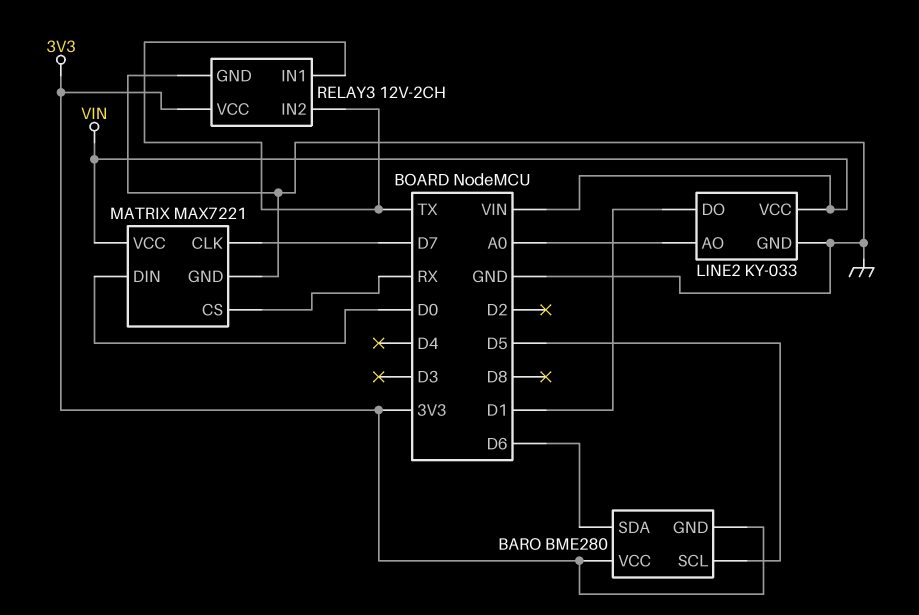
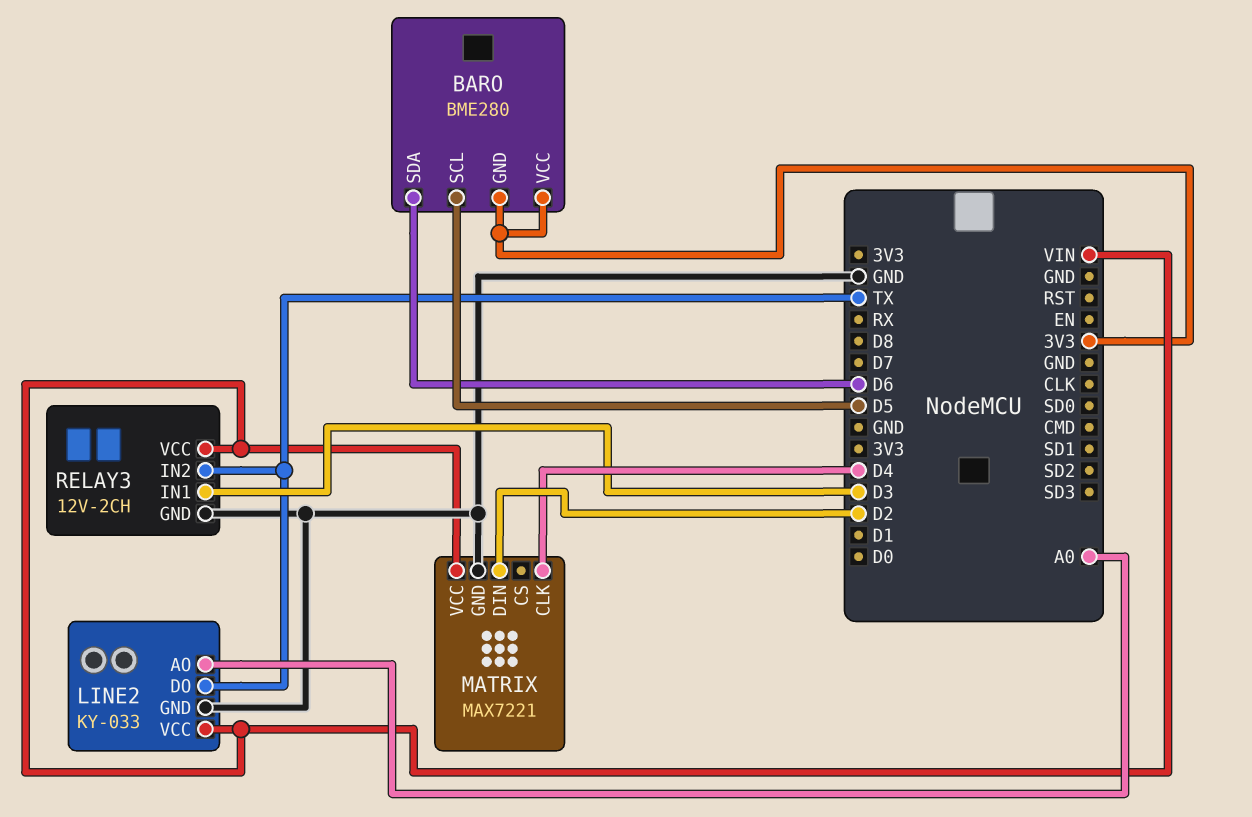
LINE2 pin DO: D1 -> TX
MATRIX pin CLK: D7 -> D4
MATRIX pin CS: RX -> none
MATRIX pin DIN: D0 -> D2
RELAY3 pin IN1: TX -> D3
RELAY3 pin VCC: 3V3 -> VIN

